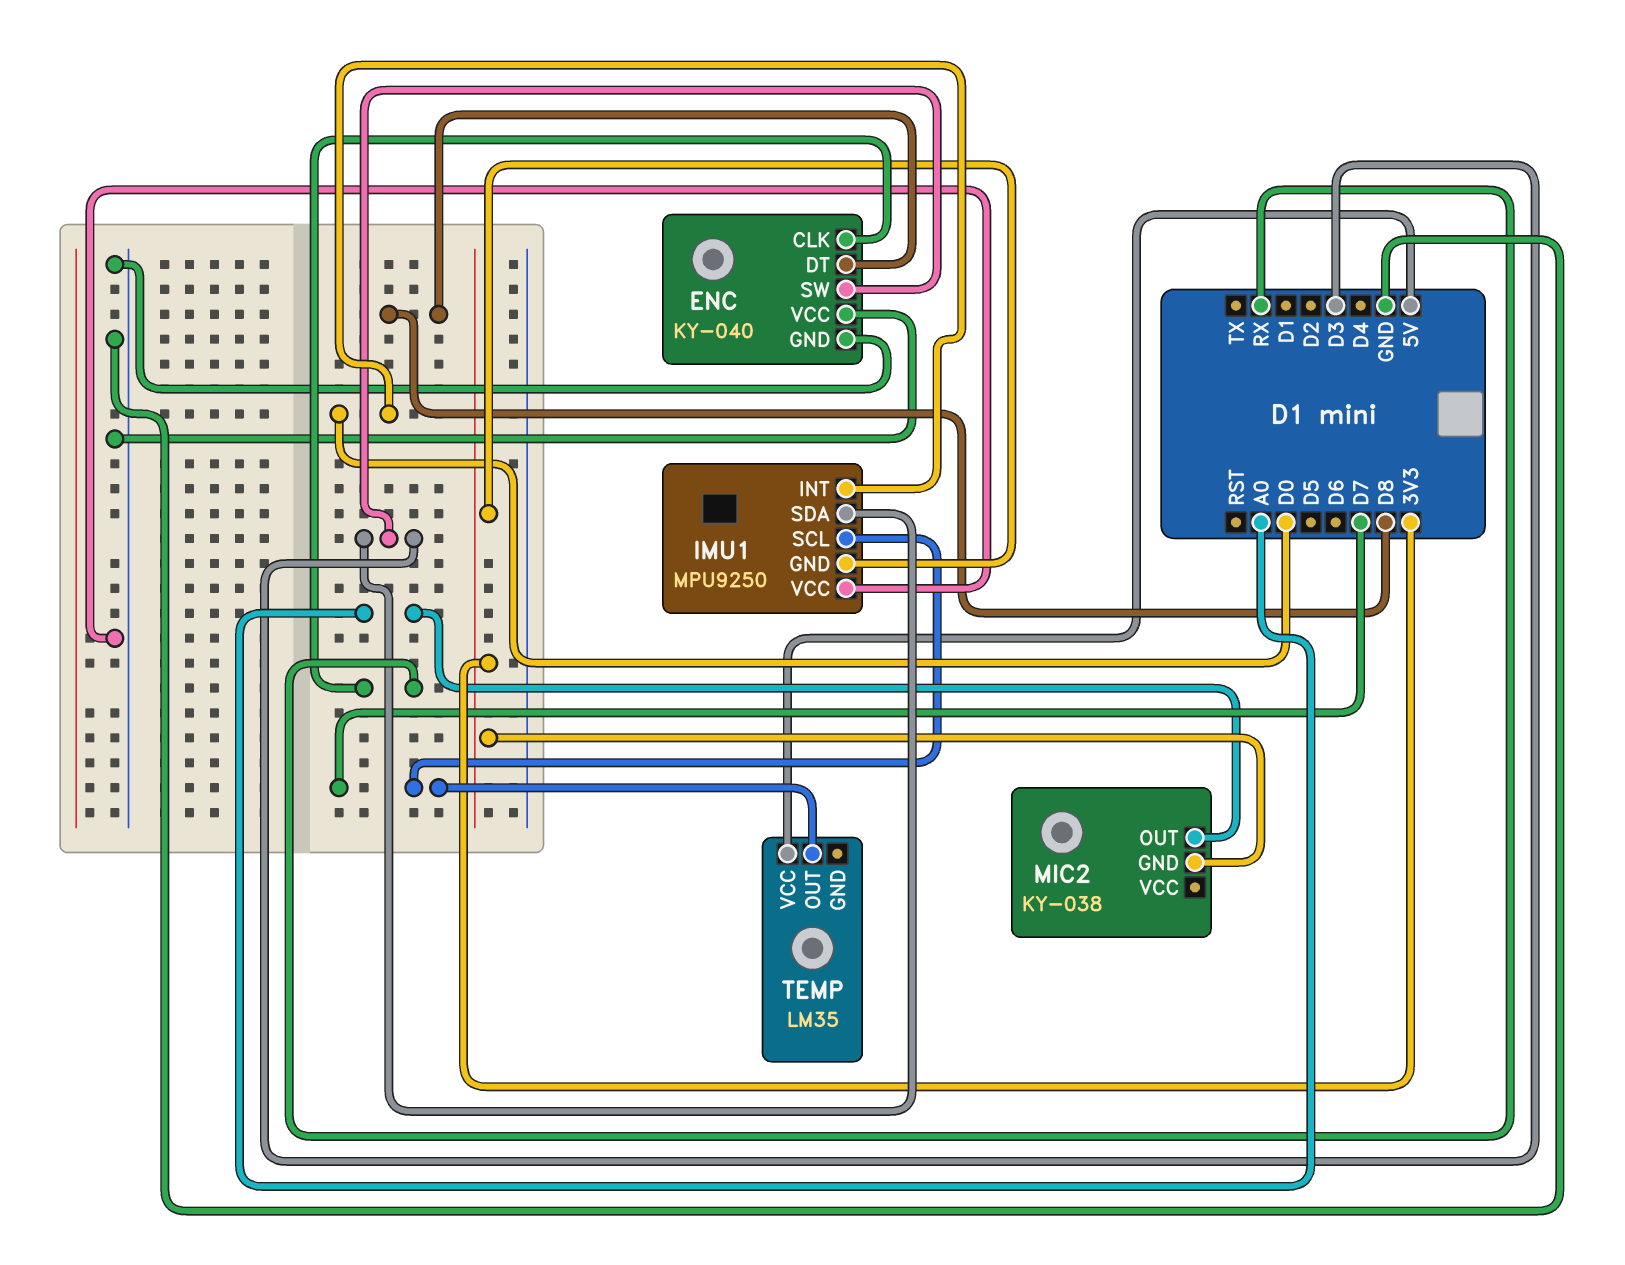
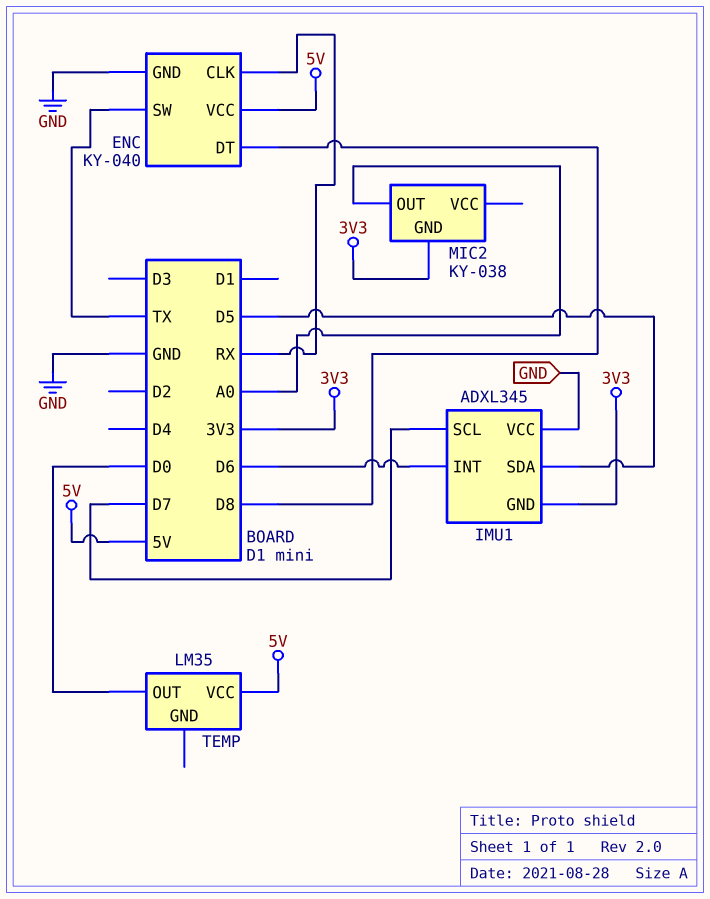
ENC pin SW: D3 -> TX
ENC pin VCC: GND -> 5V
IMU1: MPU9250 -> ADXL345
IMU1 pin INT: D0 -> D6
IMU1 pin SDA: D3 -> D5
TEMP pin OUT: D7 -> D0

